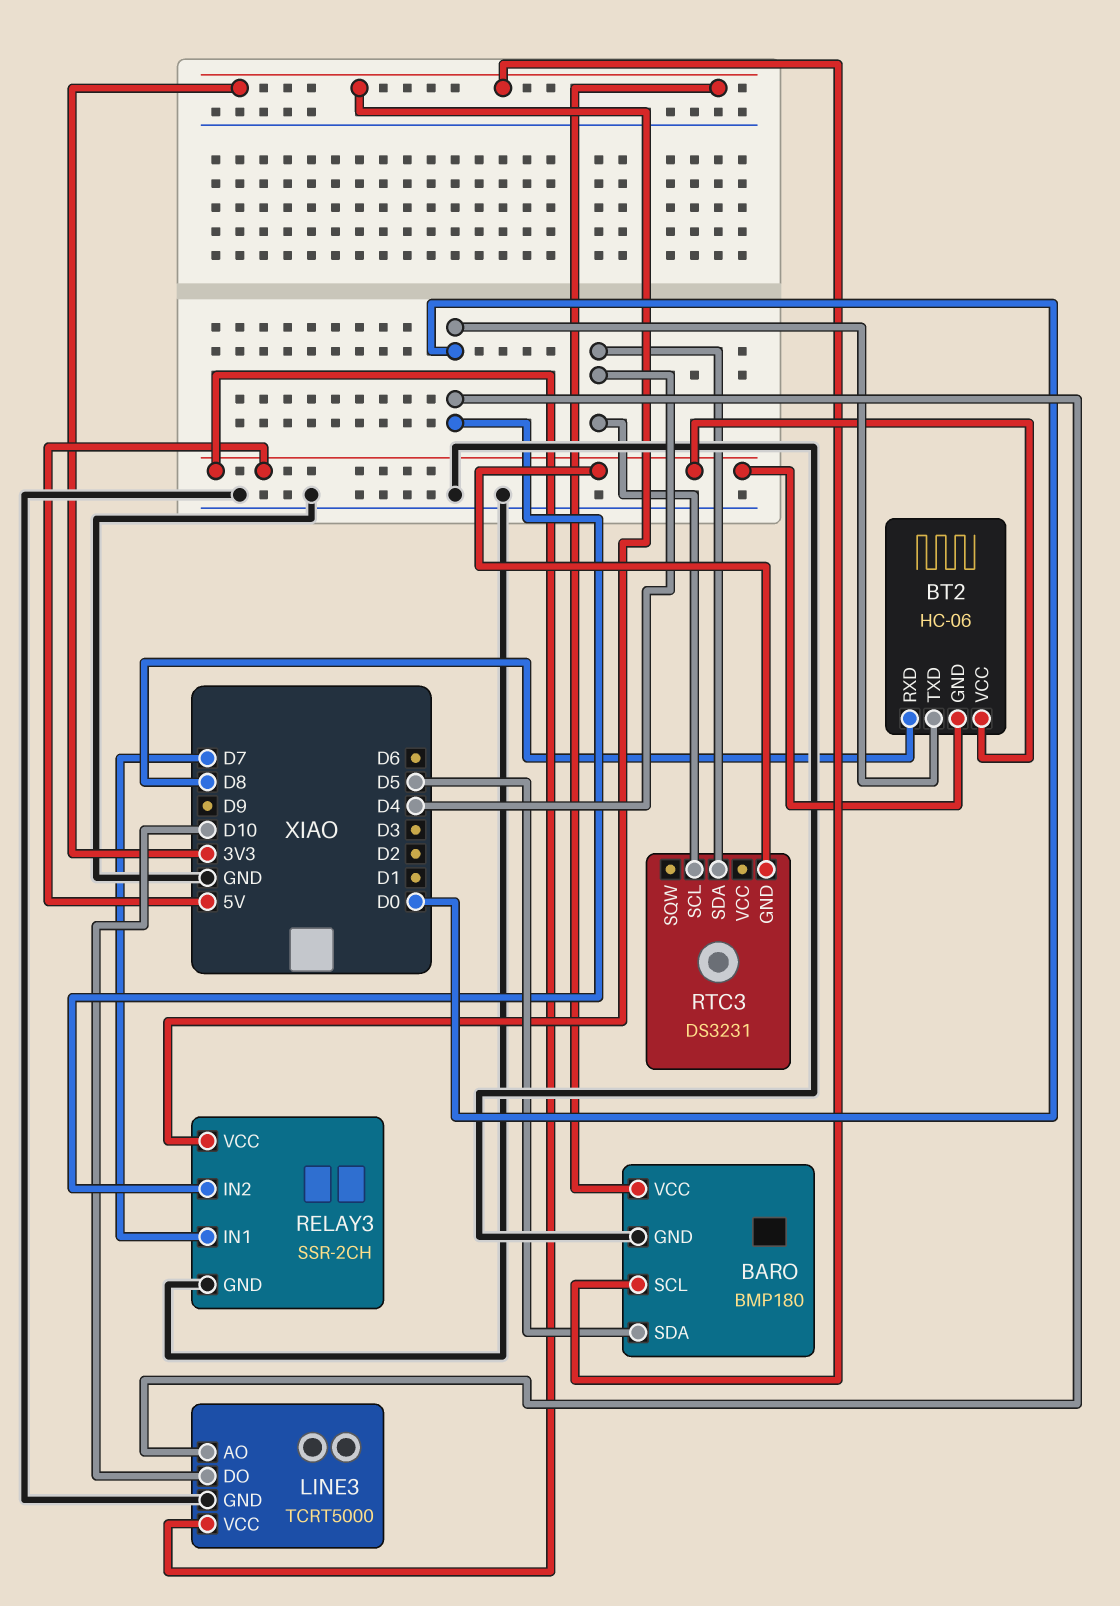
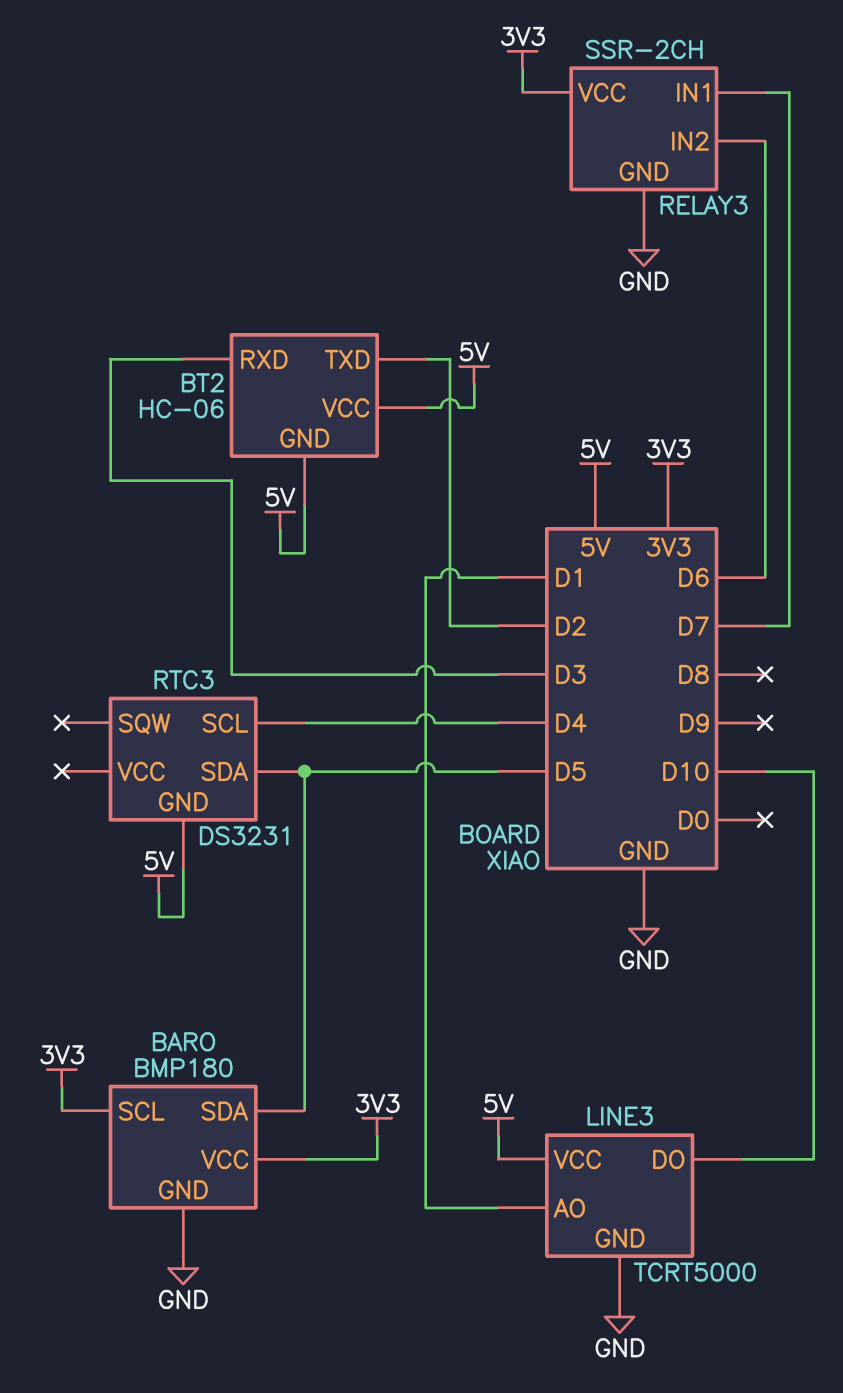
BT2 pin RXD: D8 -> D3
BT2 pin TXD: D0 -> D2
LINE3 pin AO: D0 -> D1
RELAY3 pin IN2: D0 -> D6
RTC3 pin SDA: D4 -> D5

